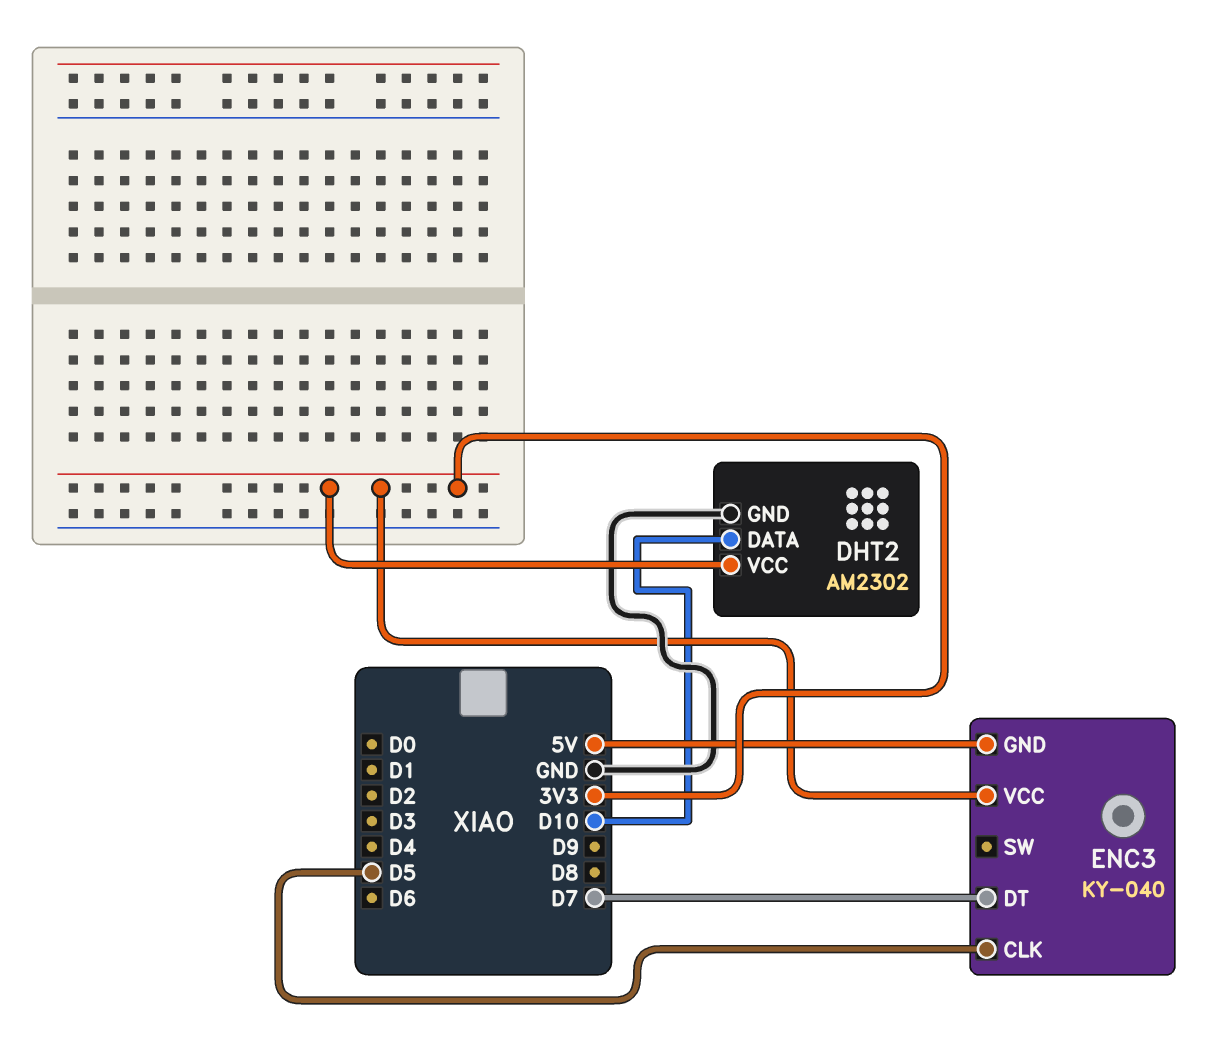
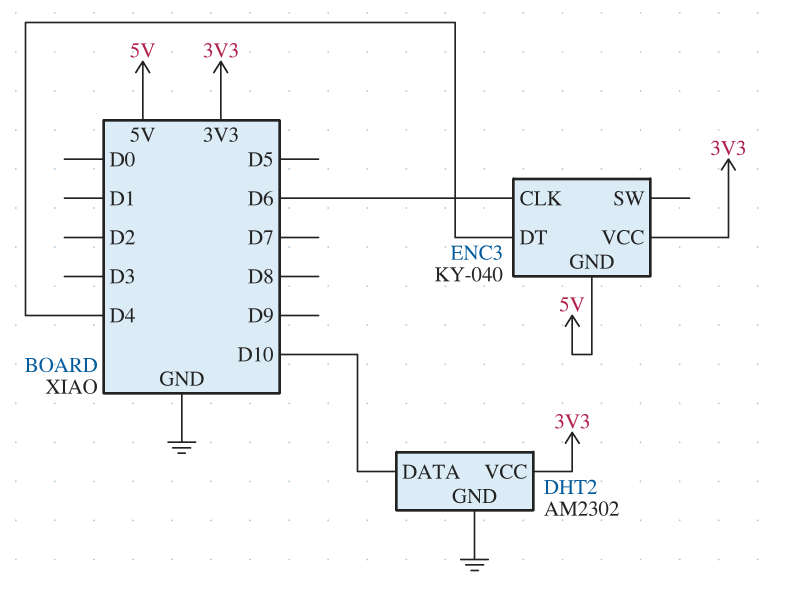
ENC3 pin CLK: D5 -> D6
ENC3 pin DT: D7 -> D4

